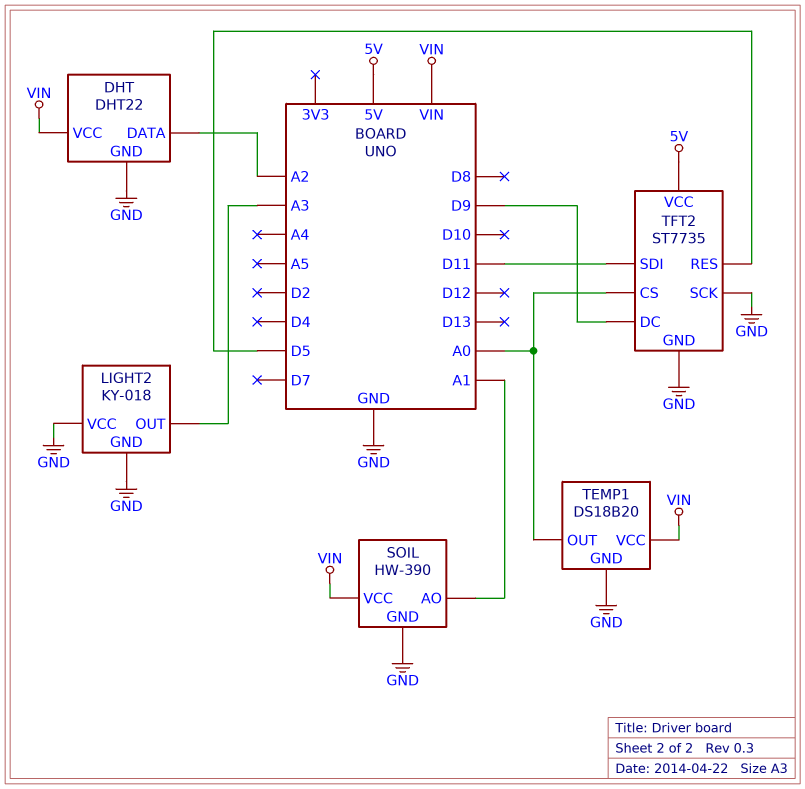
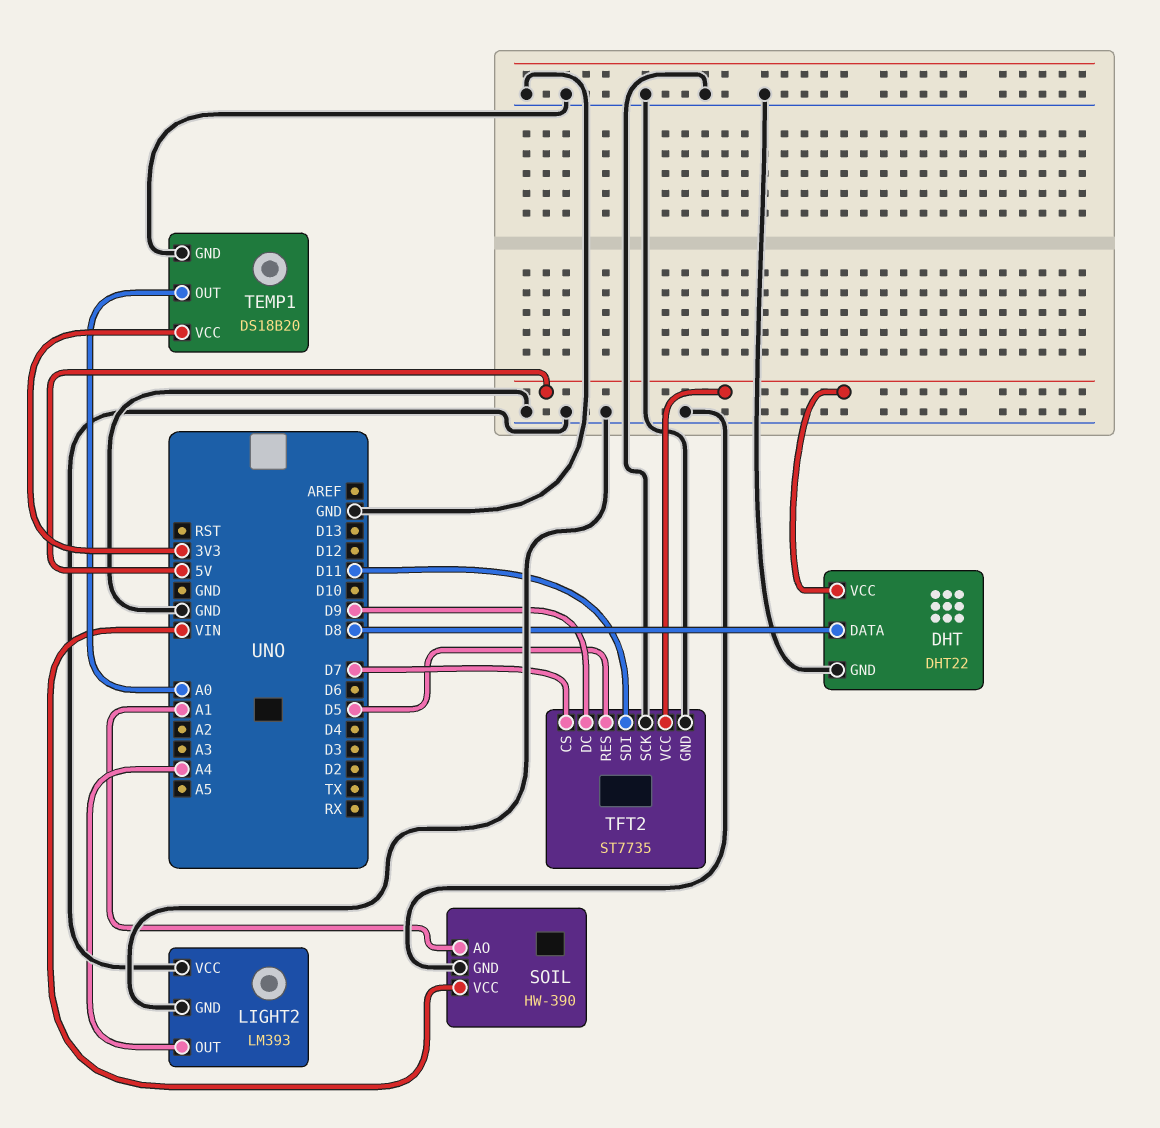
DHT pin DATA: A2 -> D8
DHT pin VCC: VIN -> 5V
LIGHT2: KY-018 -> LM393
LIGHT2 pin OUT: A3 -> A4
TEMP1 pin VCC: VIN -> 3V3
TFT2 pin CS: A0 -> D7

